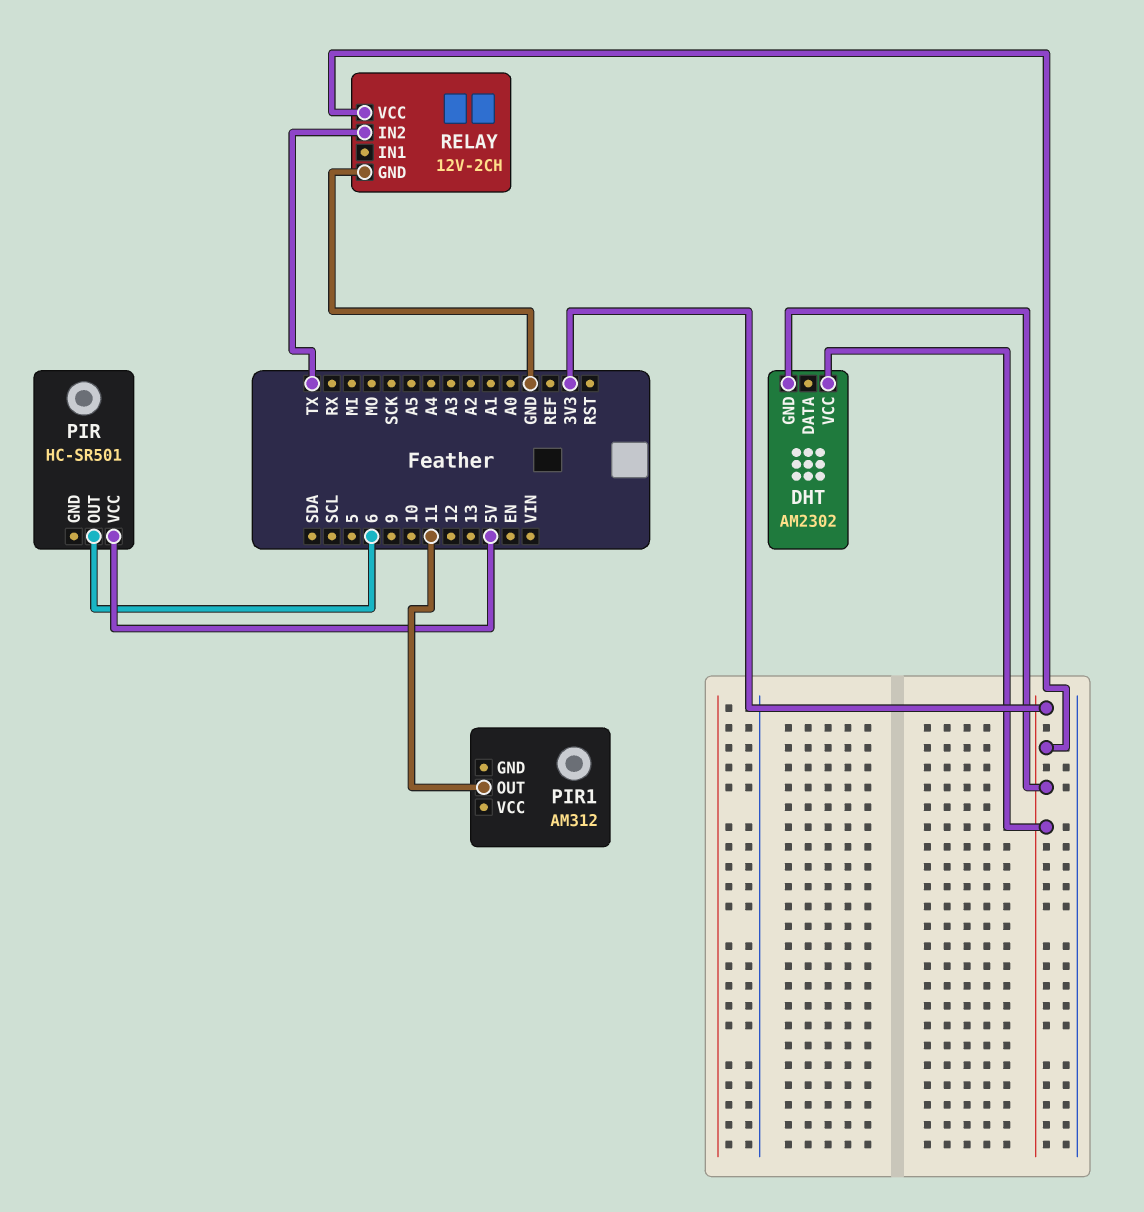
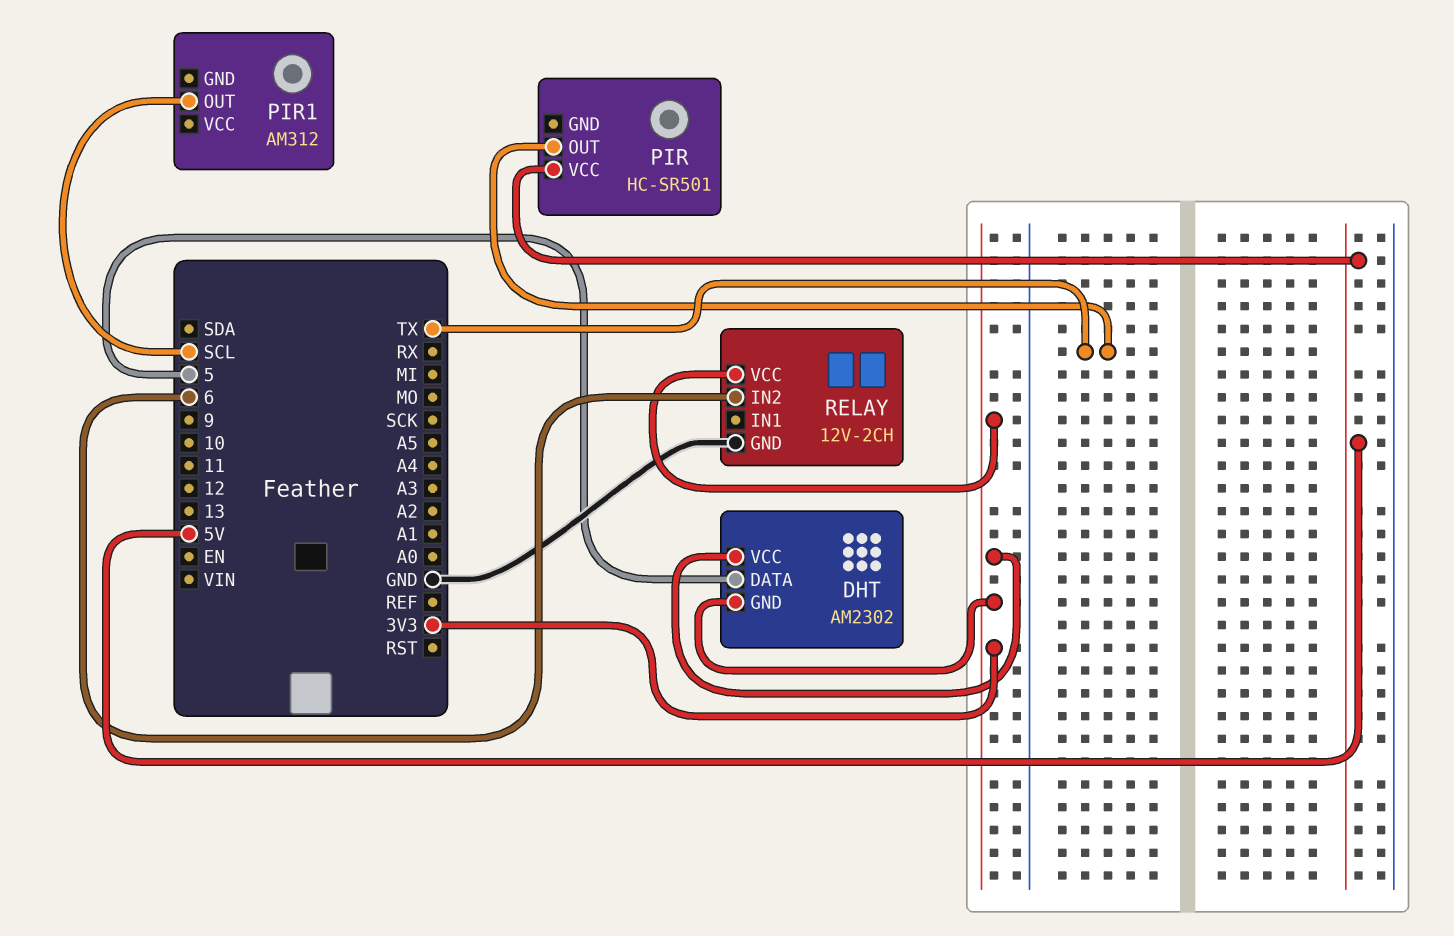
DHT pin DATA: none -> 5
PIR pin OUT: 6 -> TX
PIR1 pin OUT: 11 -> SCL
RELAY pin IN2: TX -> 6

